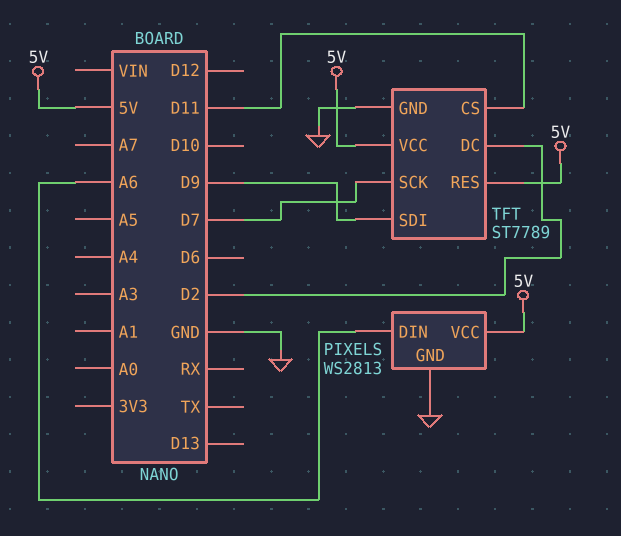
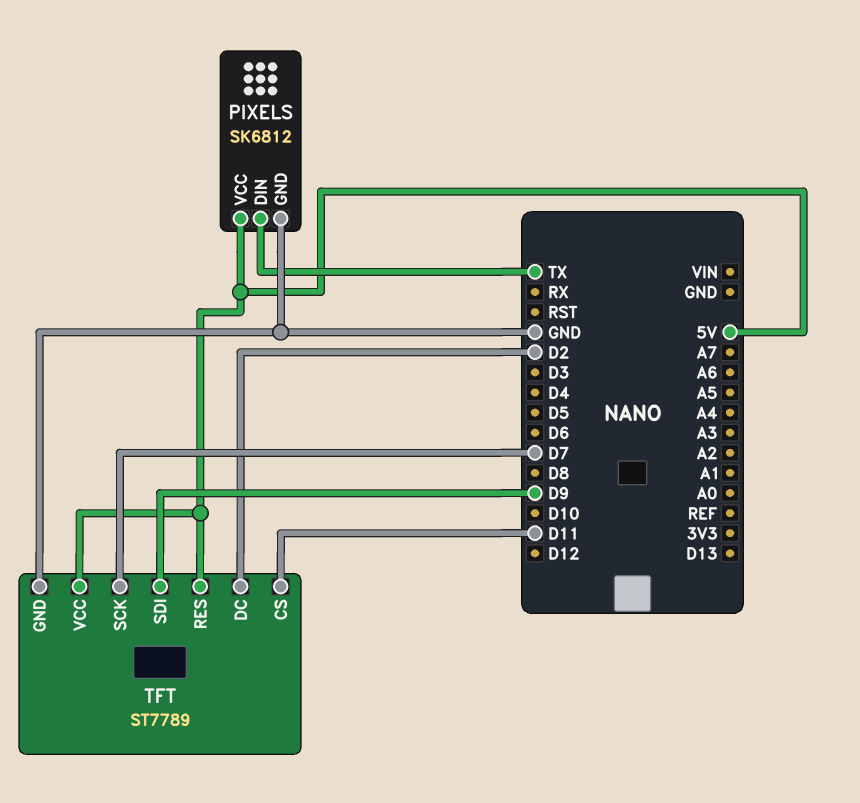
PIXELS: WS2813 -> SK6812
PIXELS pin DIN: A6 -> TX

